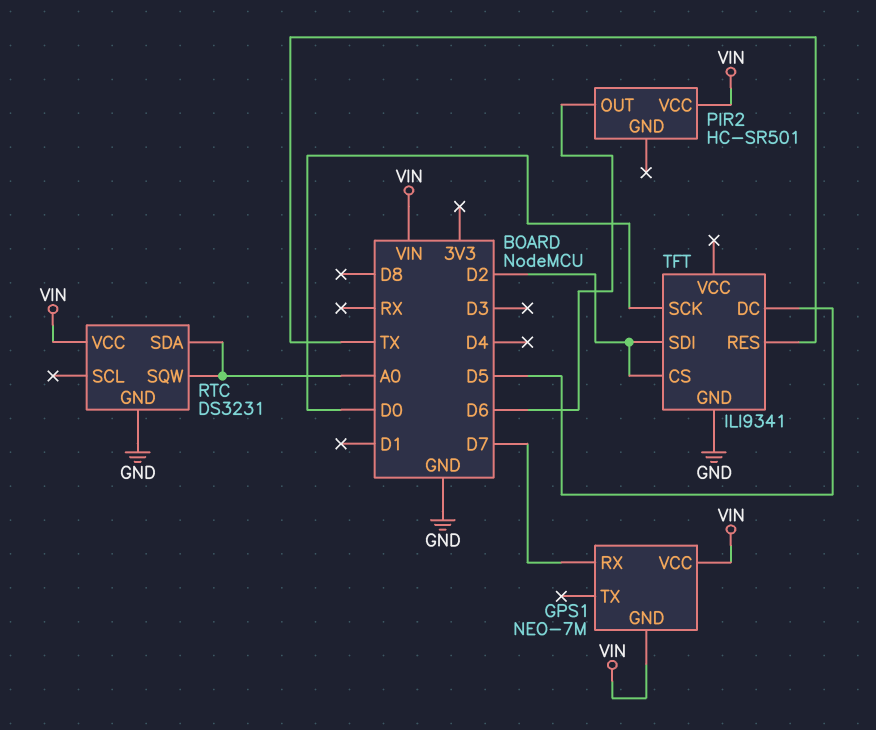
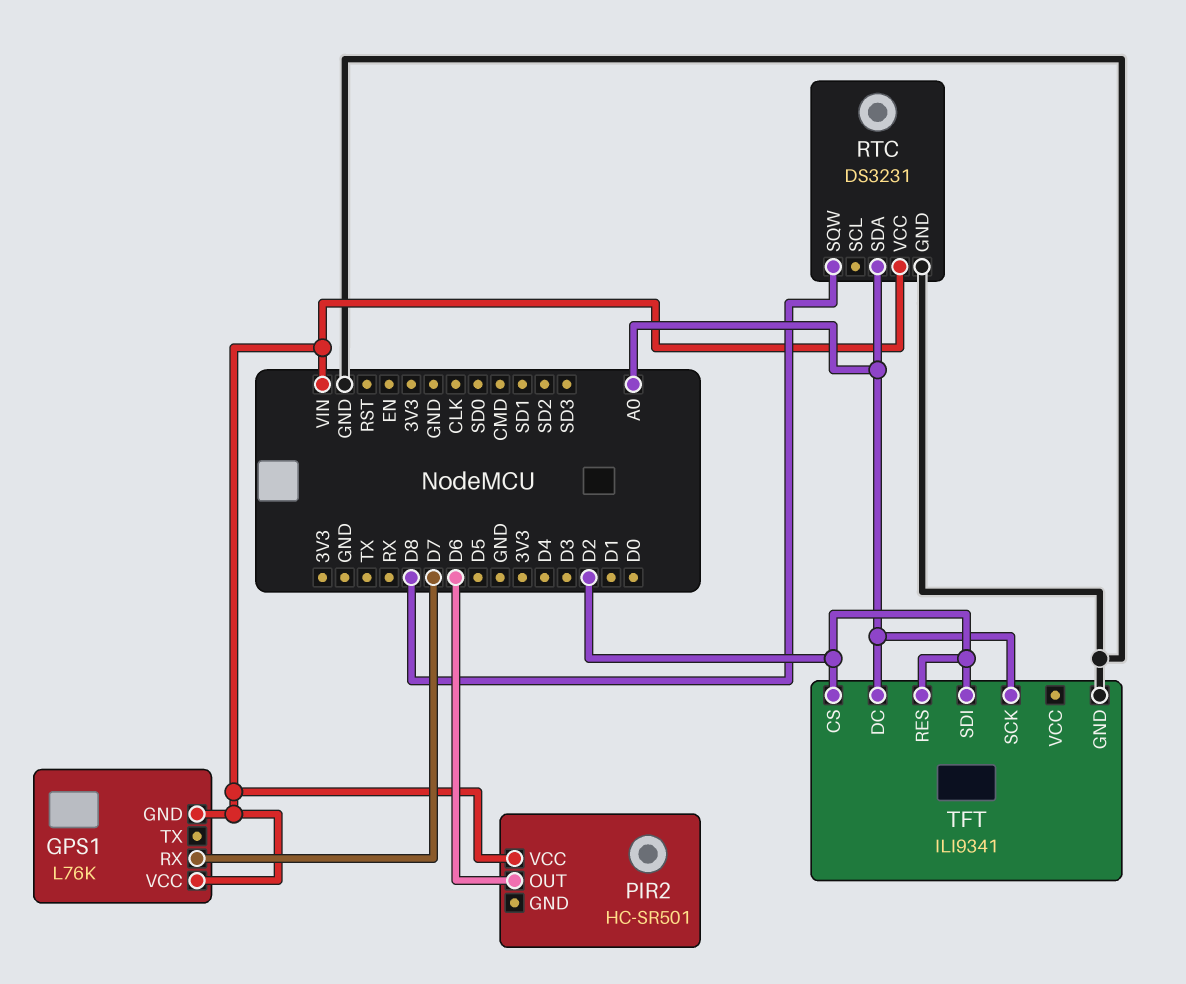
GPS1: NEO-7M -> L76K
RTC pin SQW: A0 -> D8
TFT pin DC: D5 -> A0
TFT pin RES: TX -> D2
TFT pin SCK: D0 -> A0

